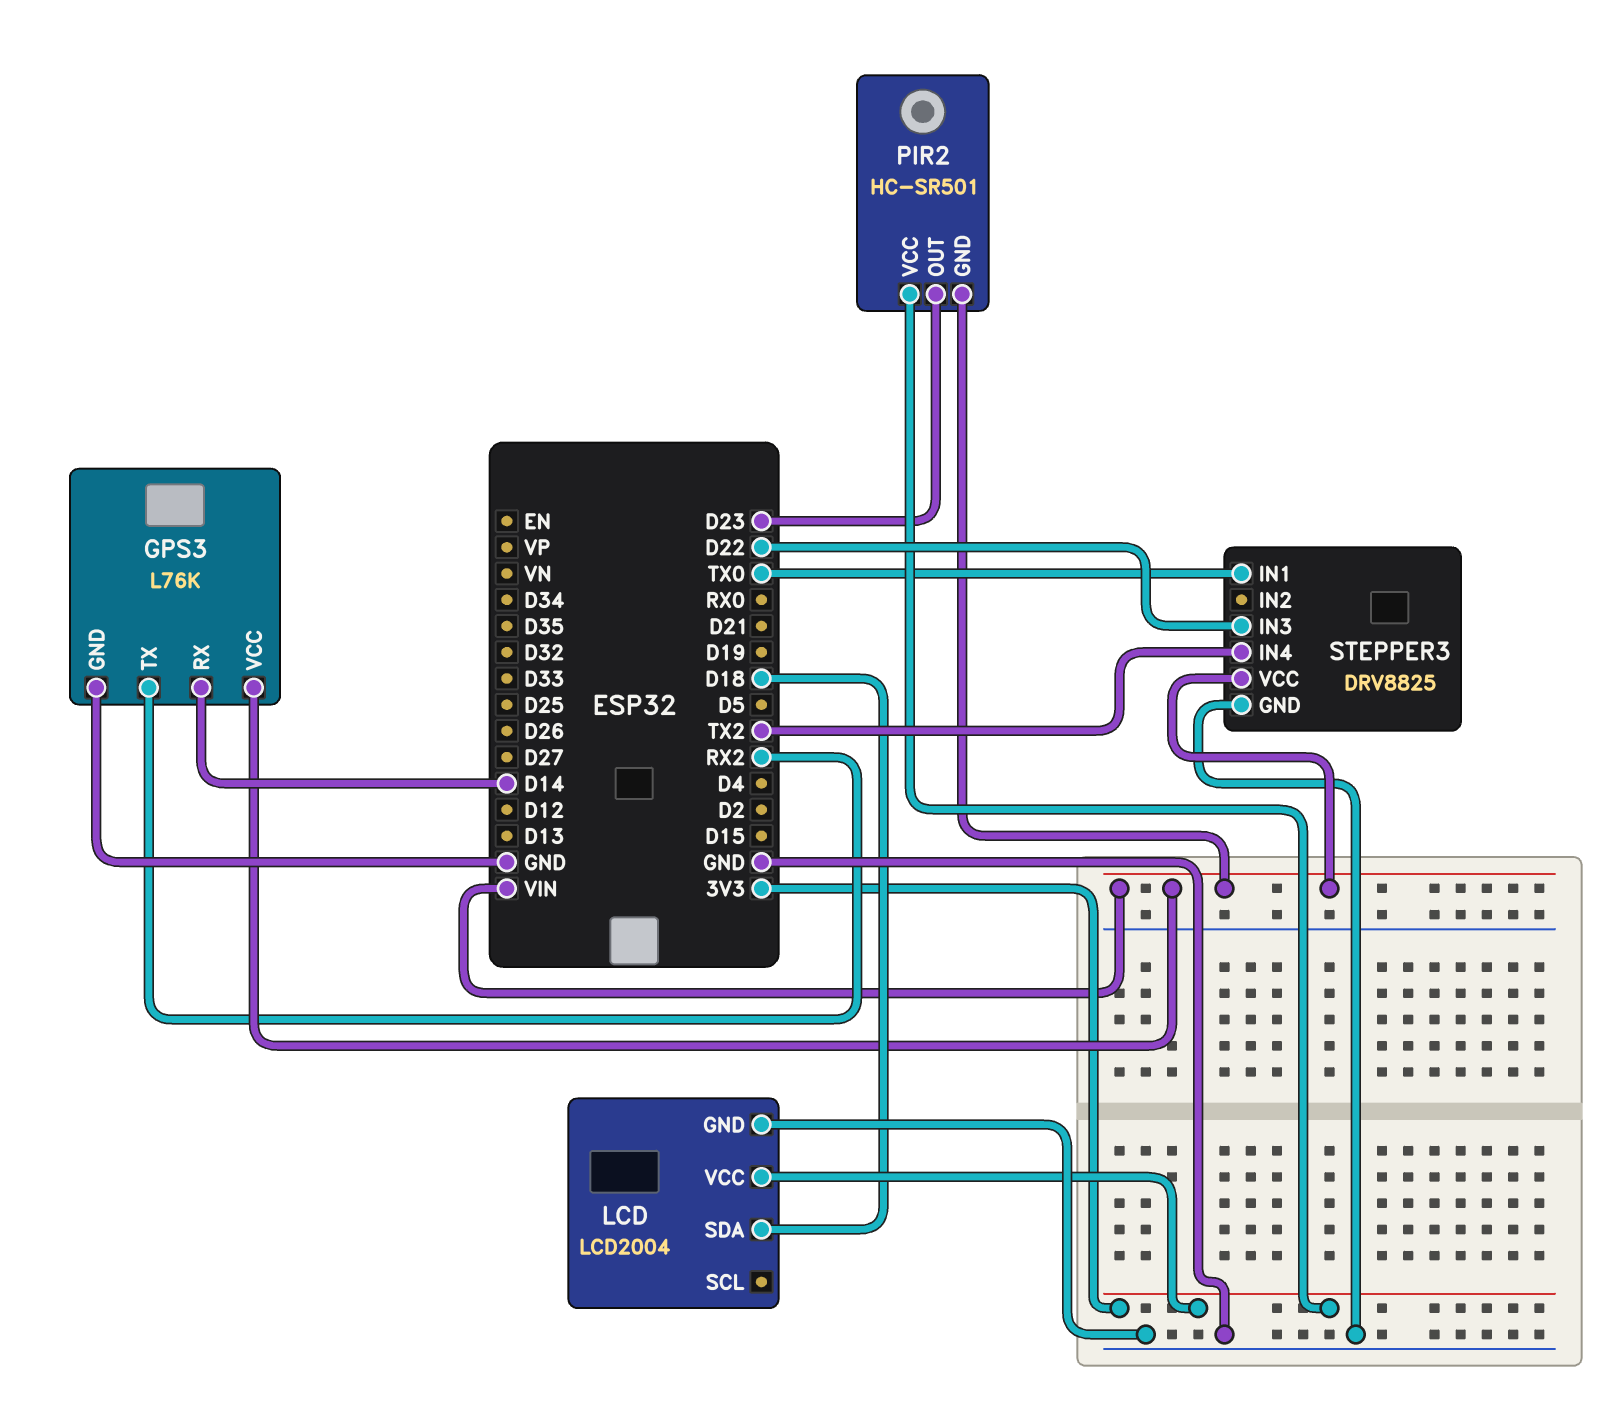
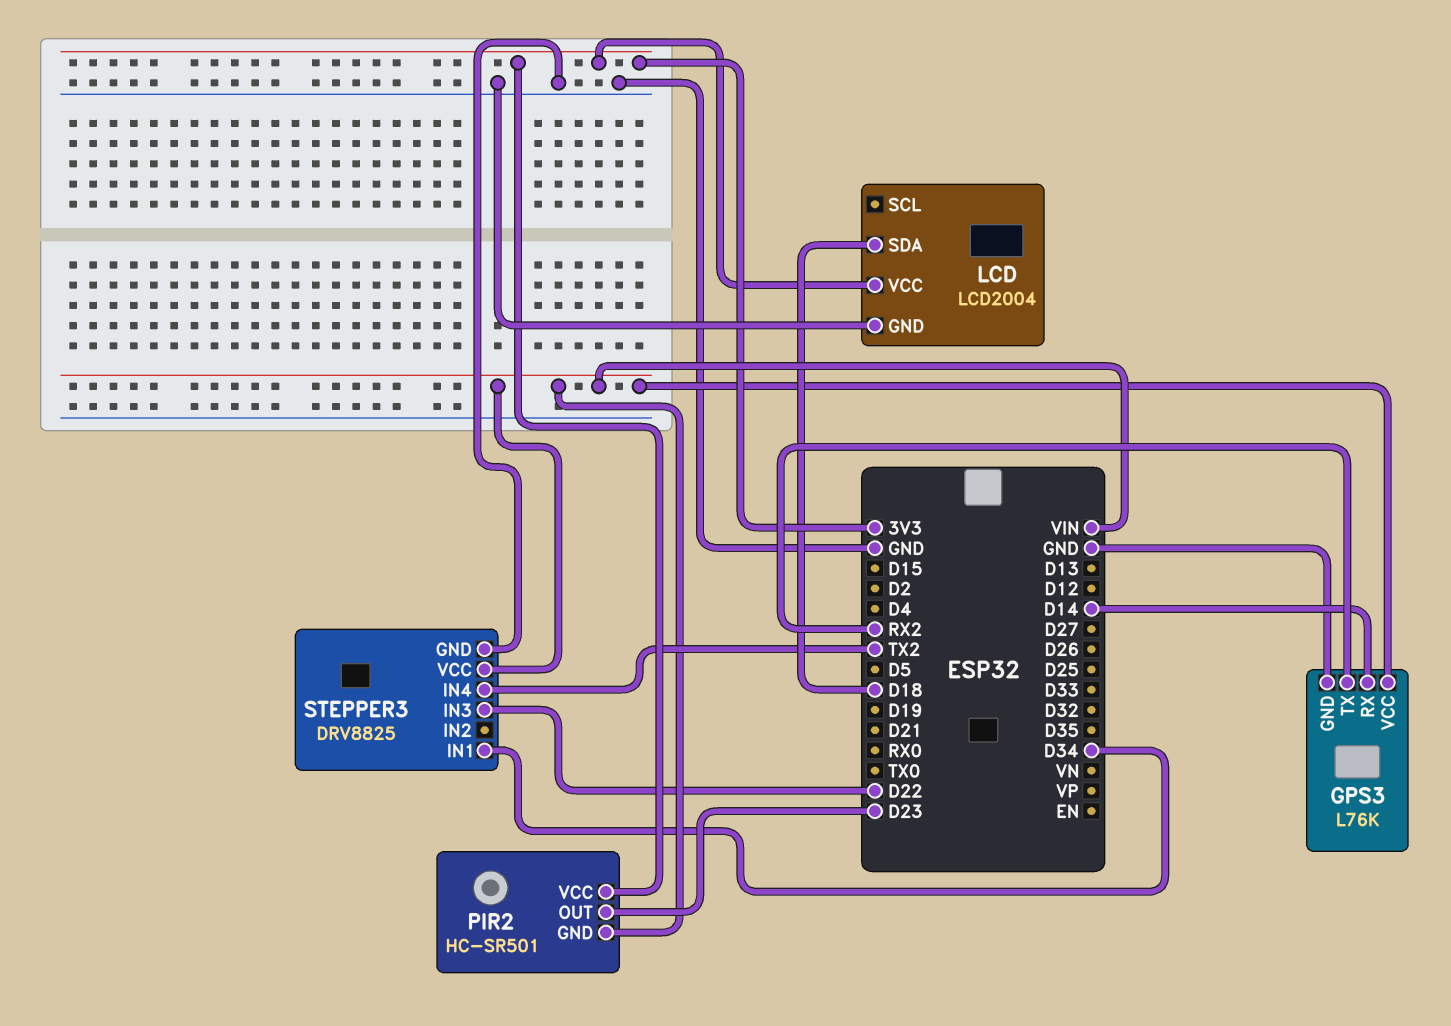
STEPPER3 pin IN1: TX0 -> D34

